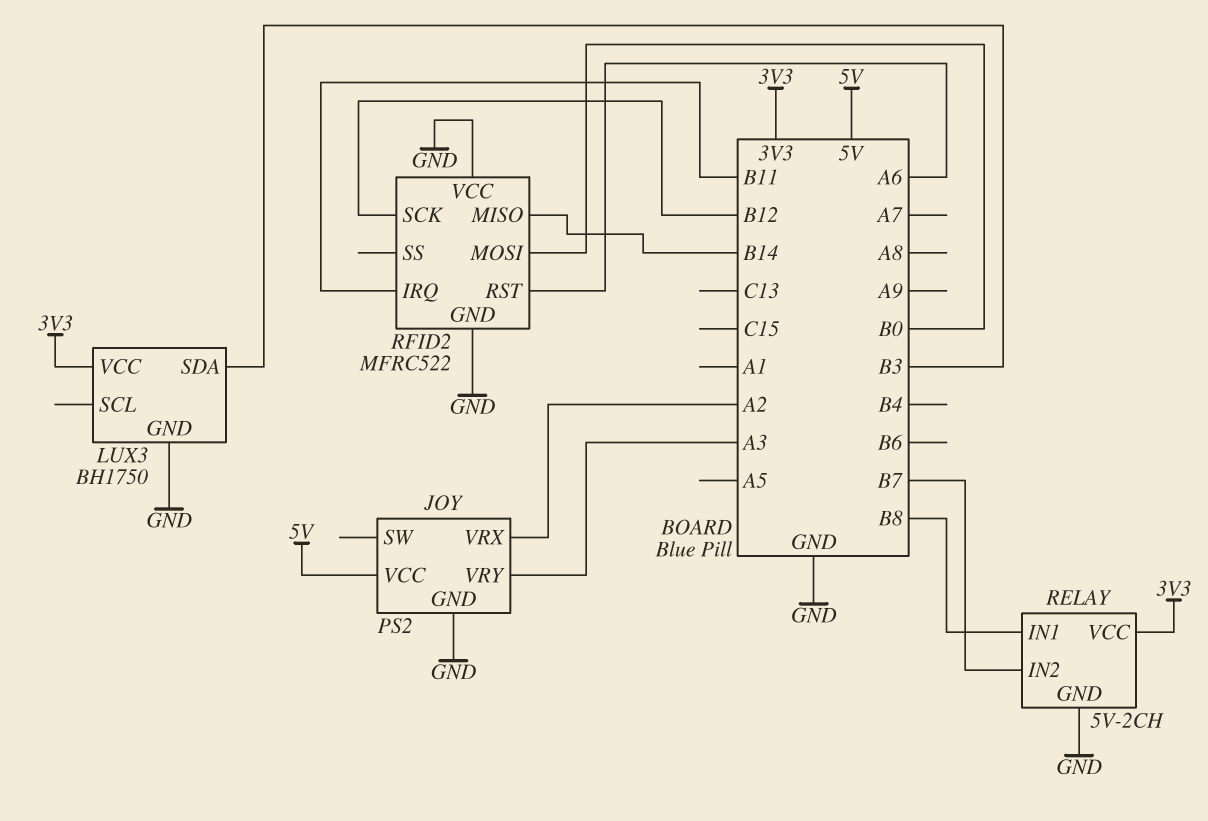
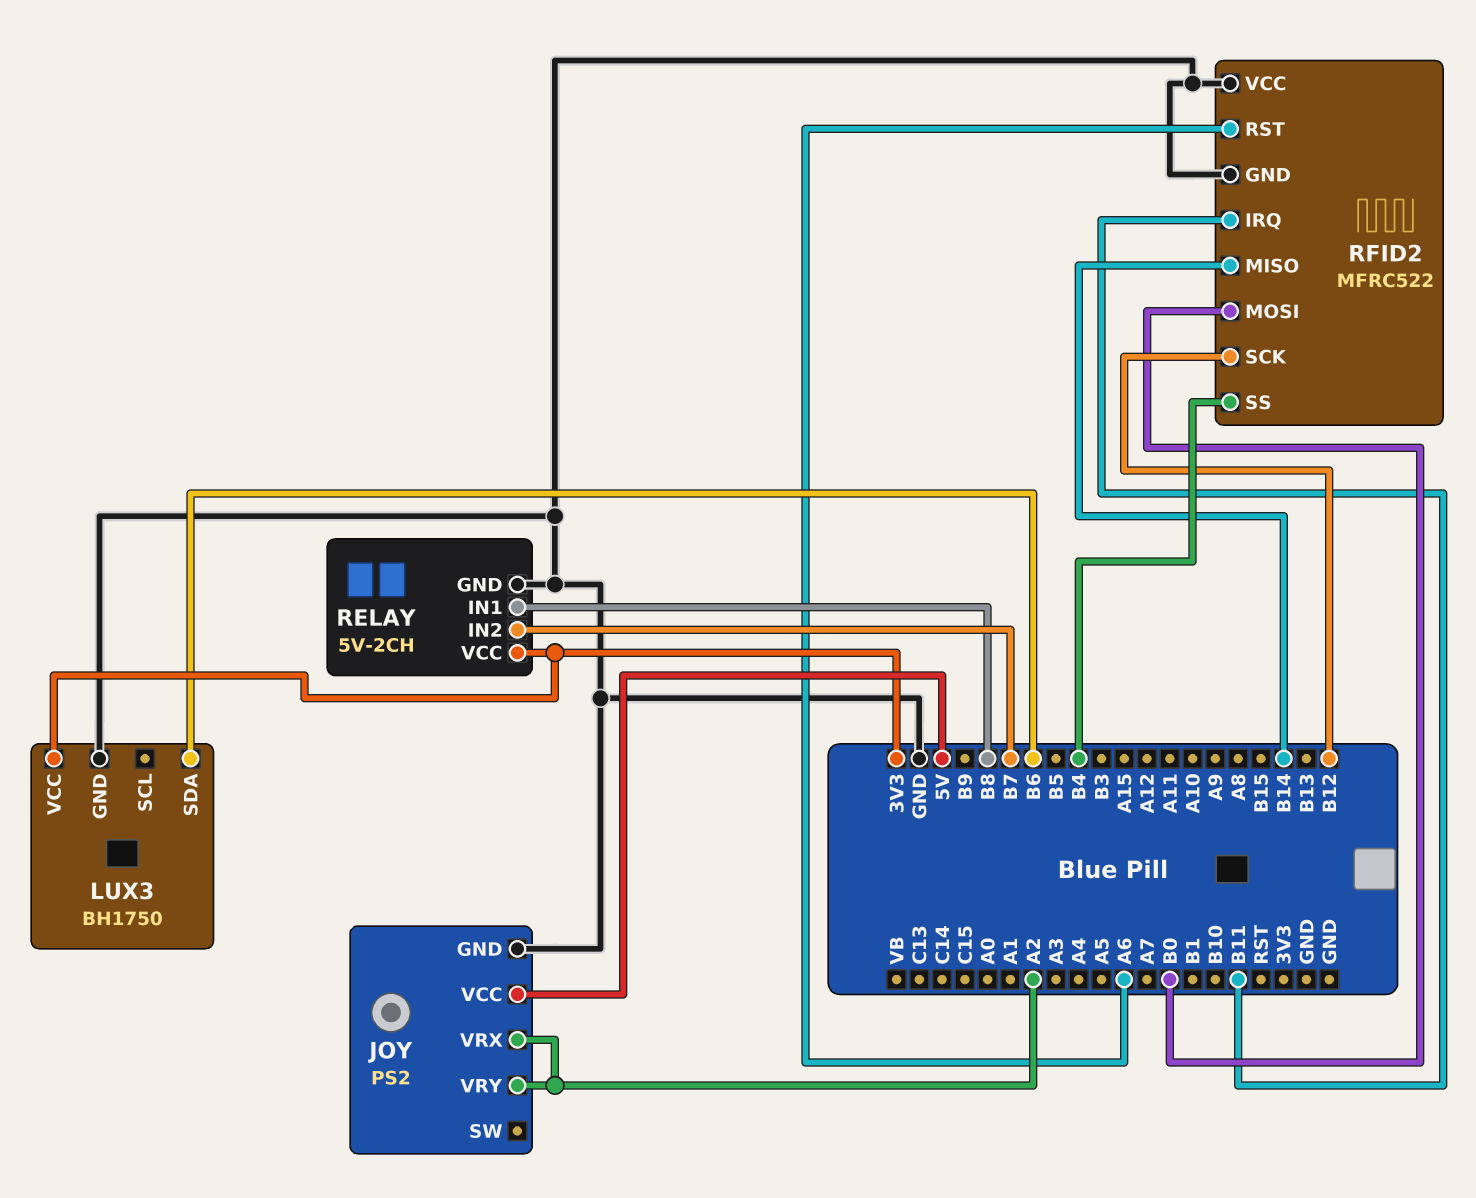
JOY pin VRY: A3 -> A2
LUX3 pin SDA: B3 -> B6
RFID2 pin SS: none -> B4

